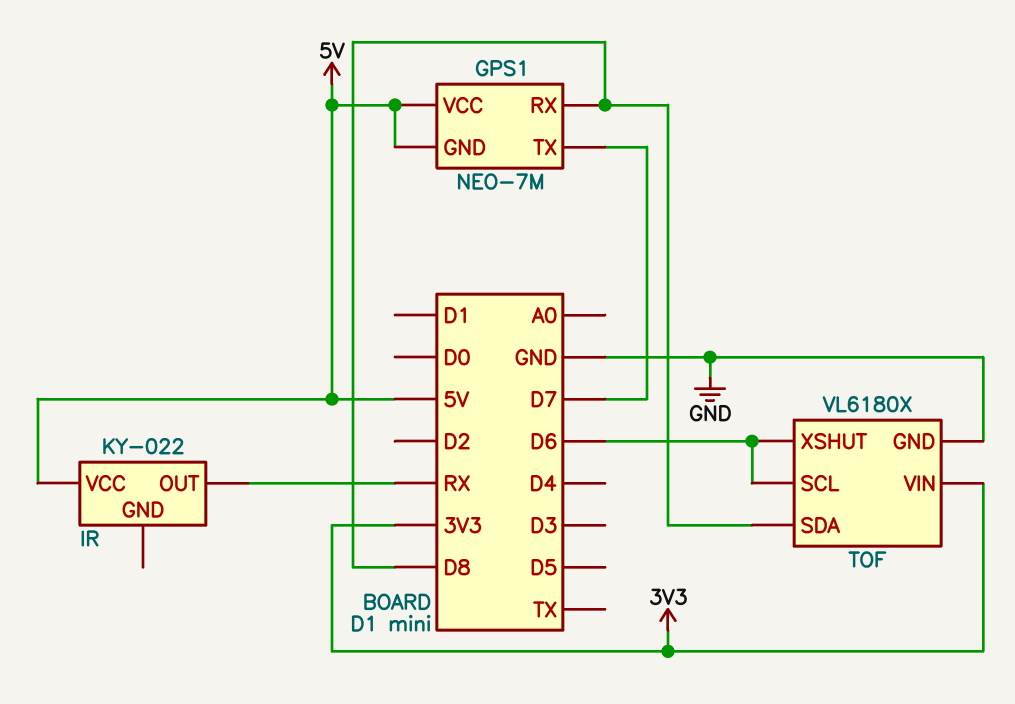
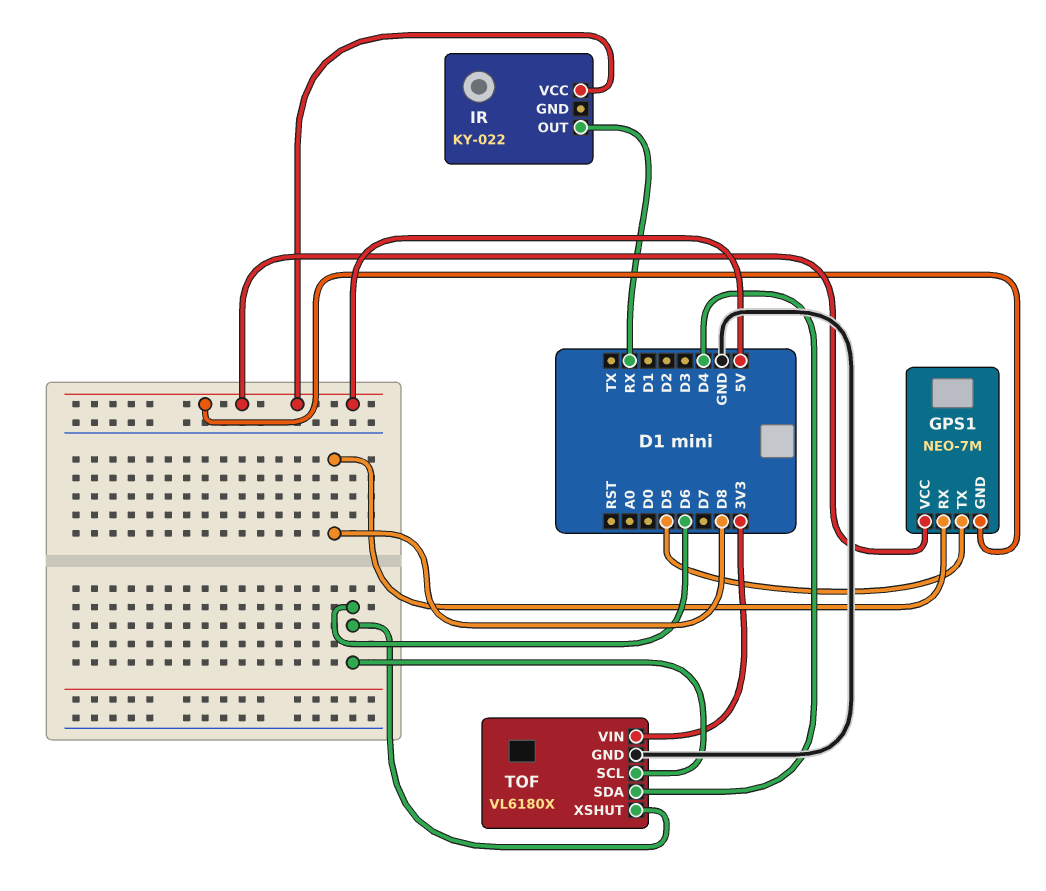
GPS1 pin TX: D7 -> D5
TOF pin SDA: D8 -> D4

